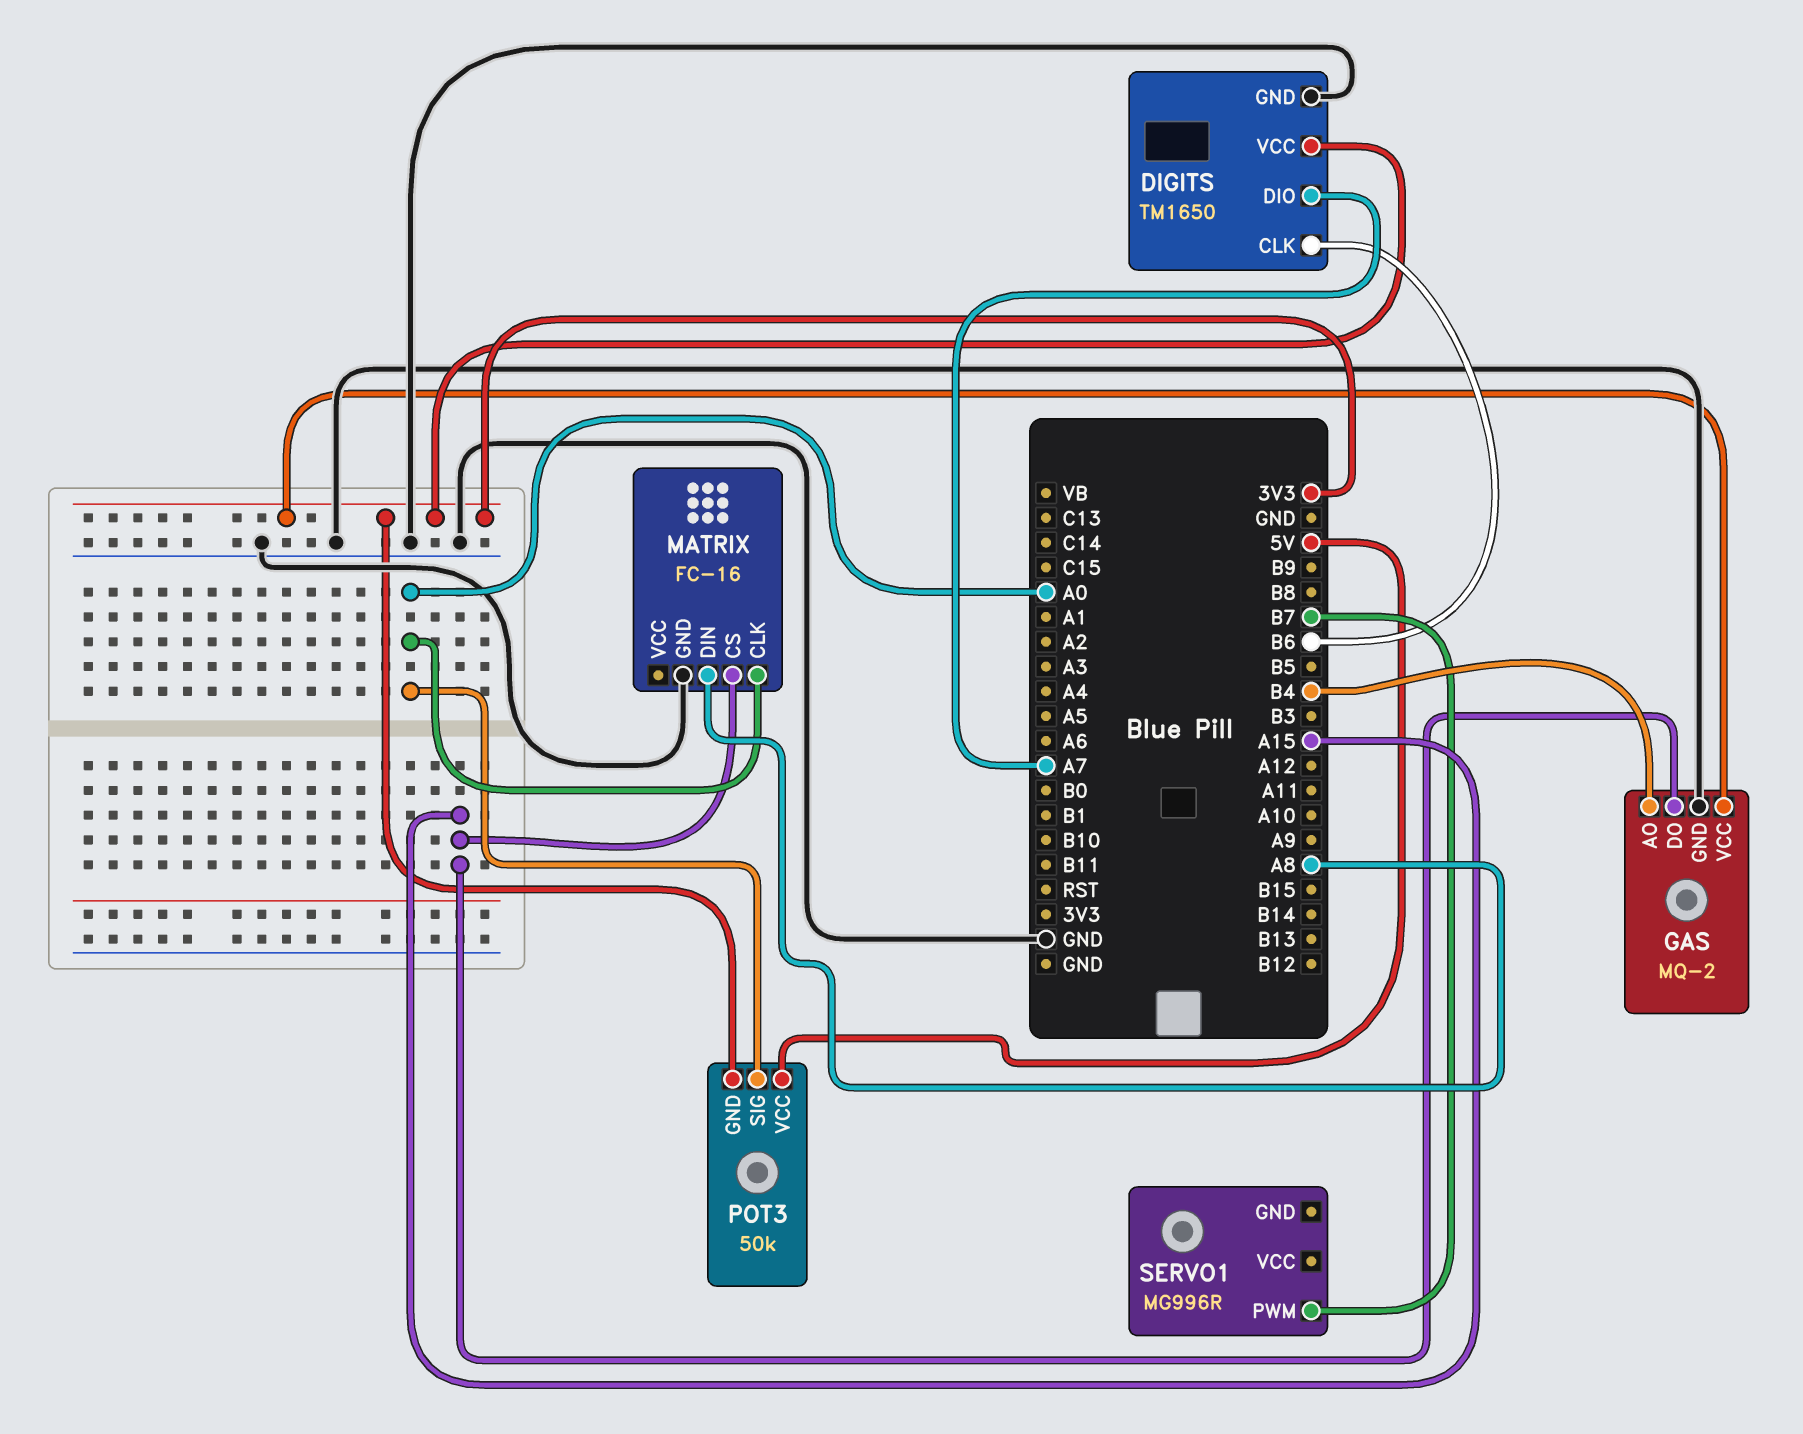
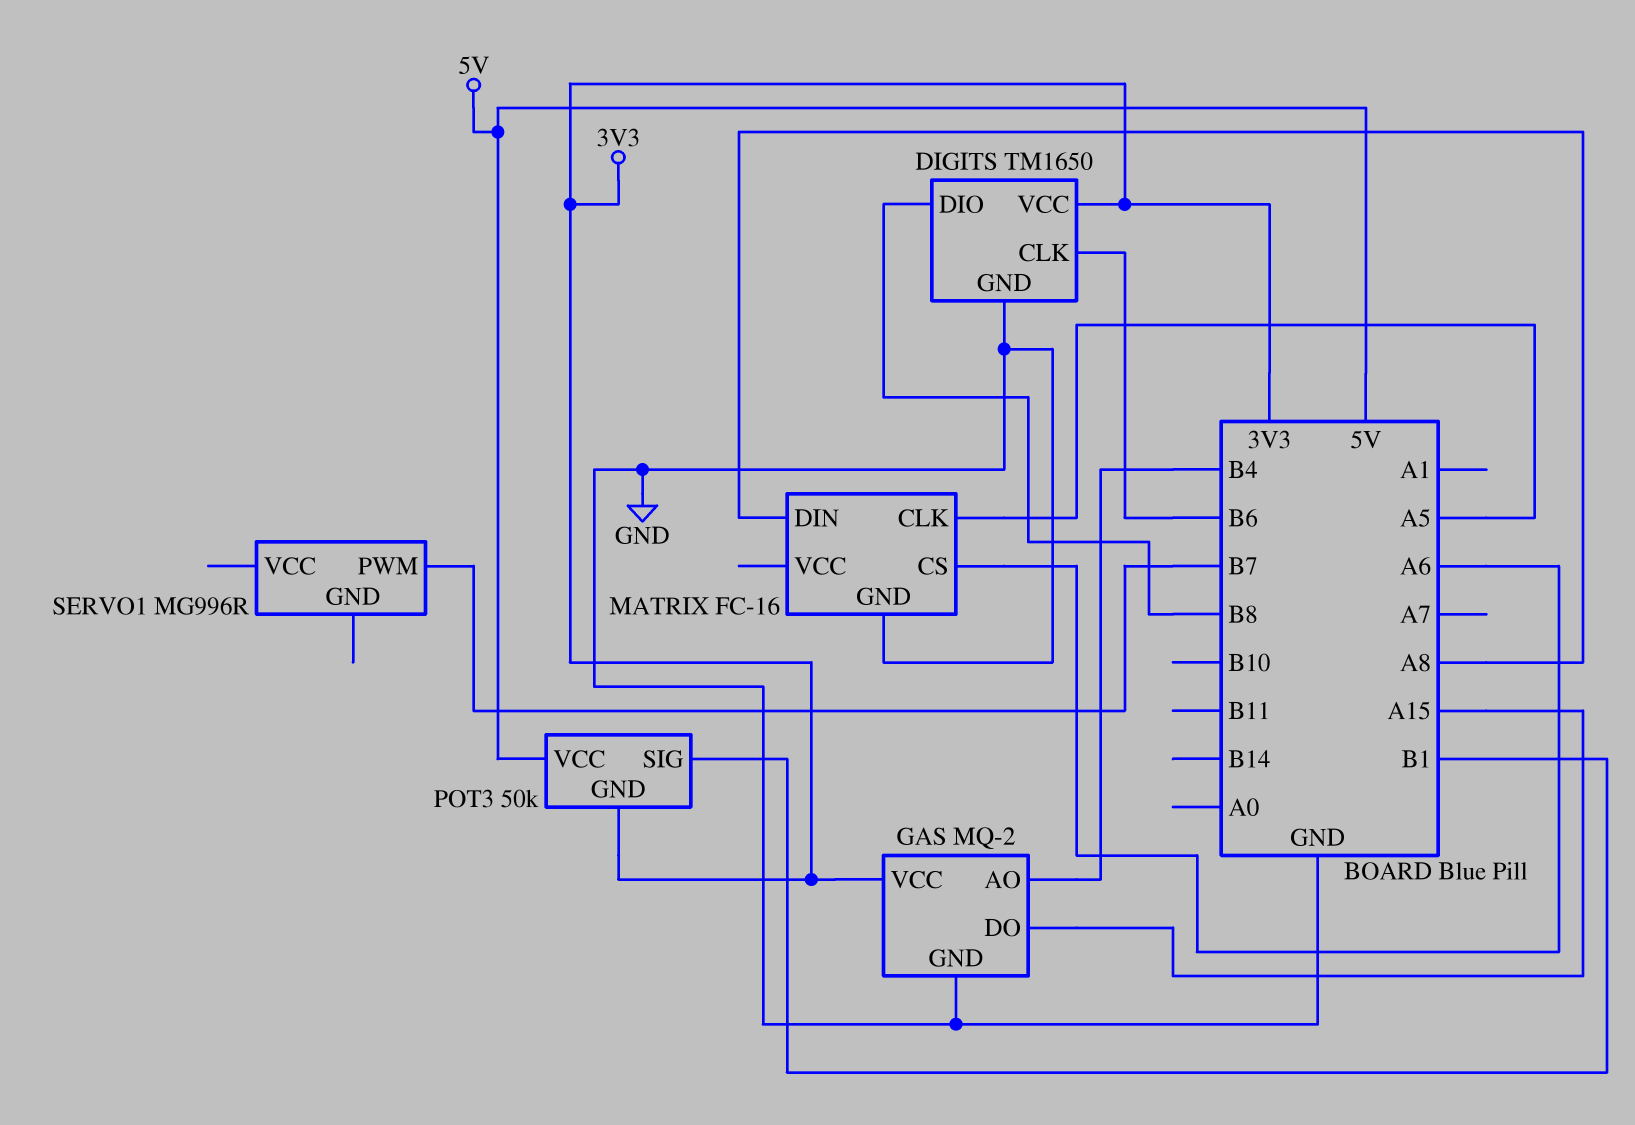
DIGITS pin DIO: A7 -> B8
MATRIX pin CLK: A0 -> A5
MATRIX pin CS: A15 -> A6
POT3 pin SIG: A0 -> B1

